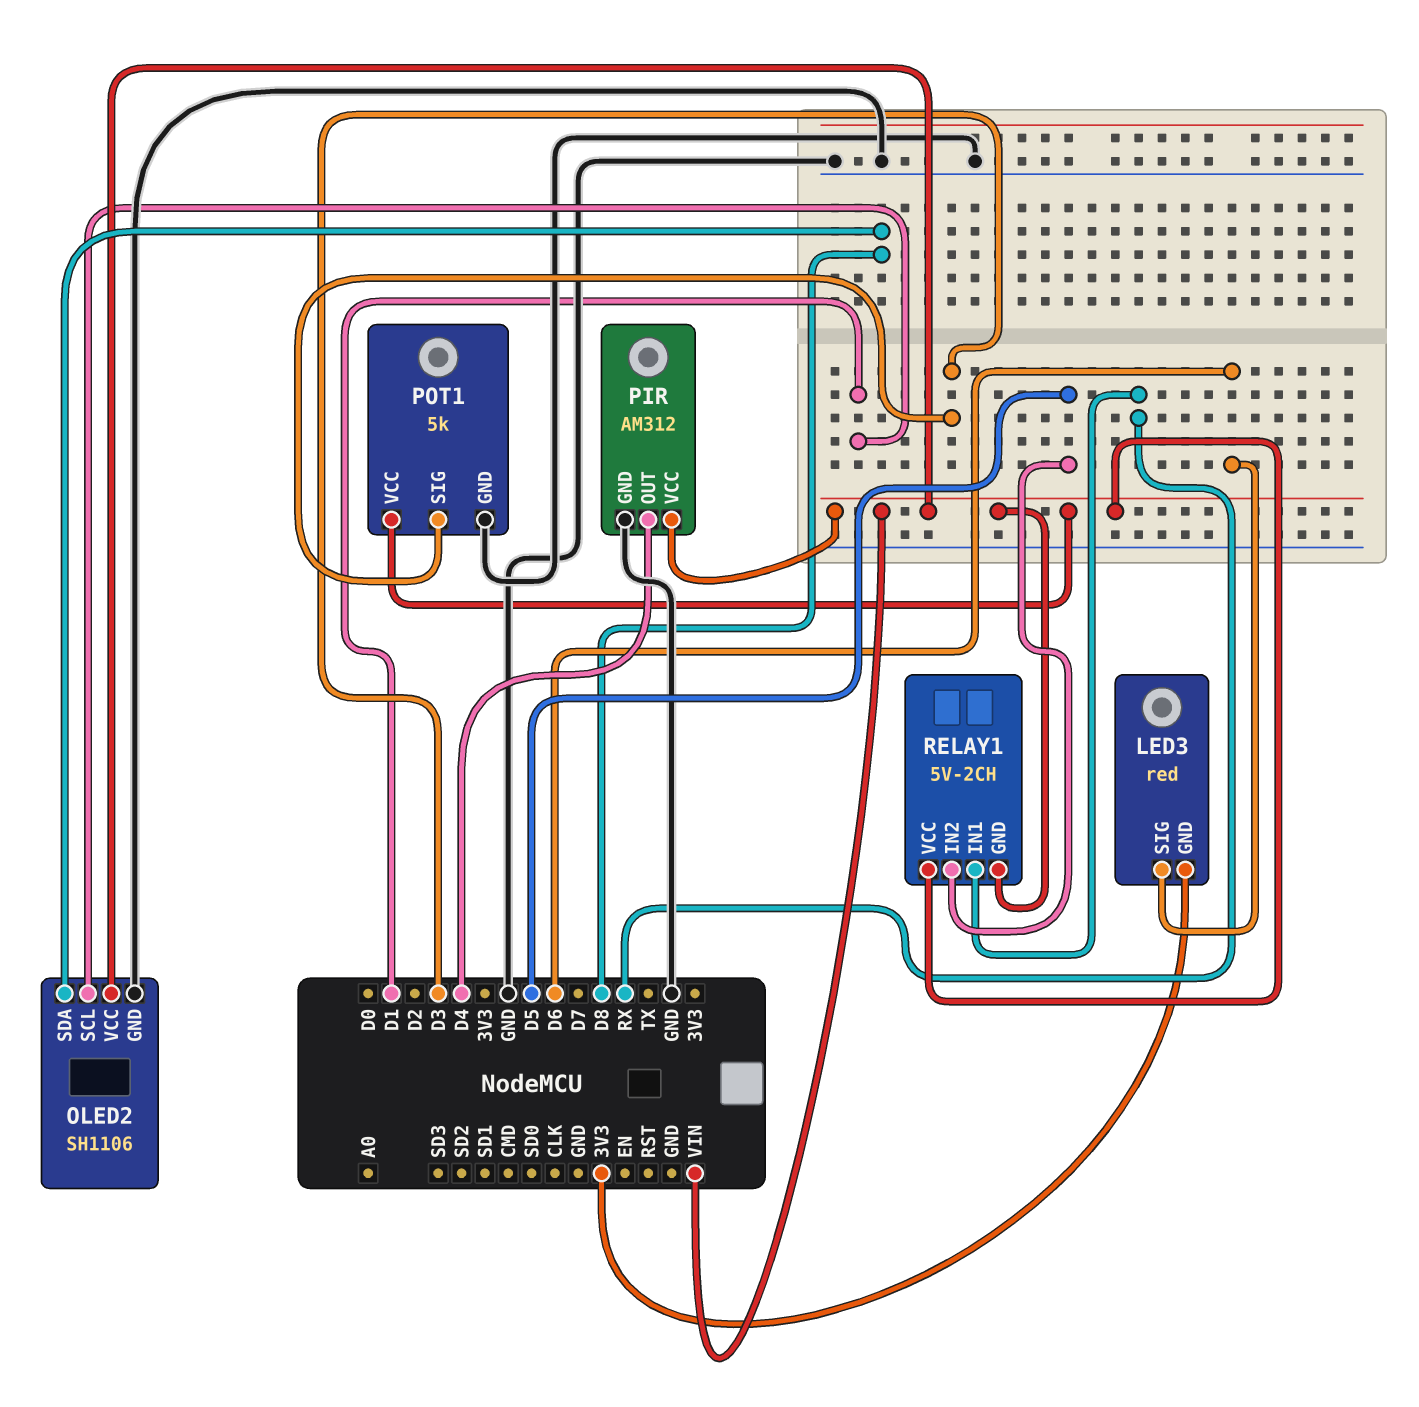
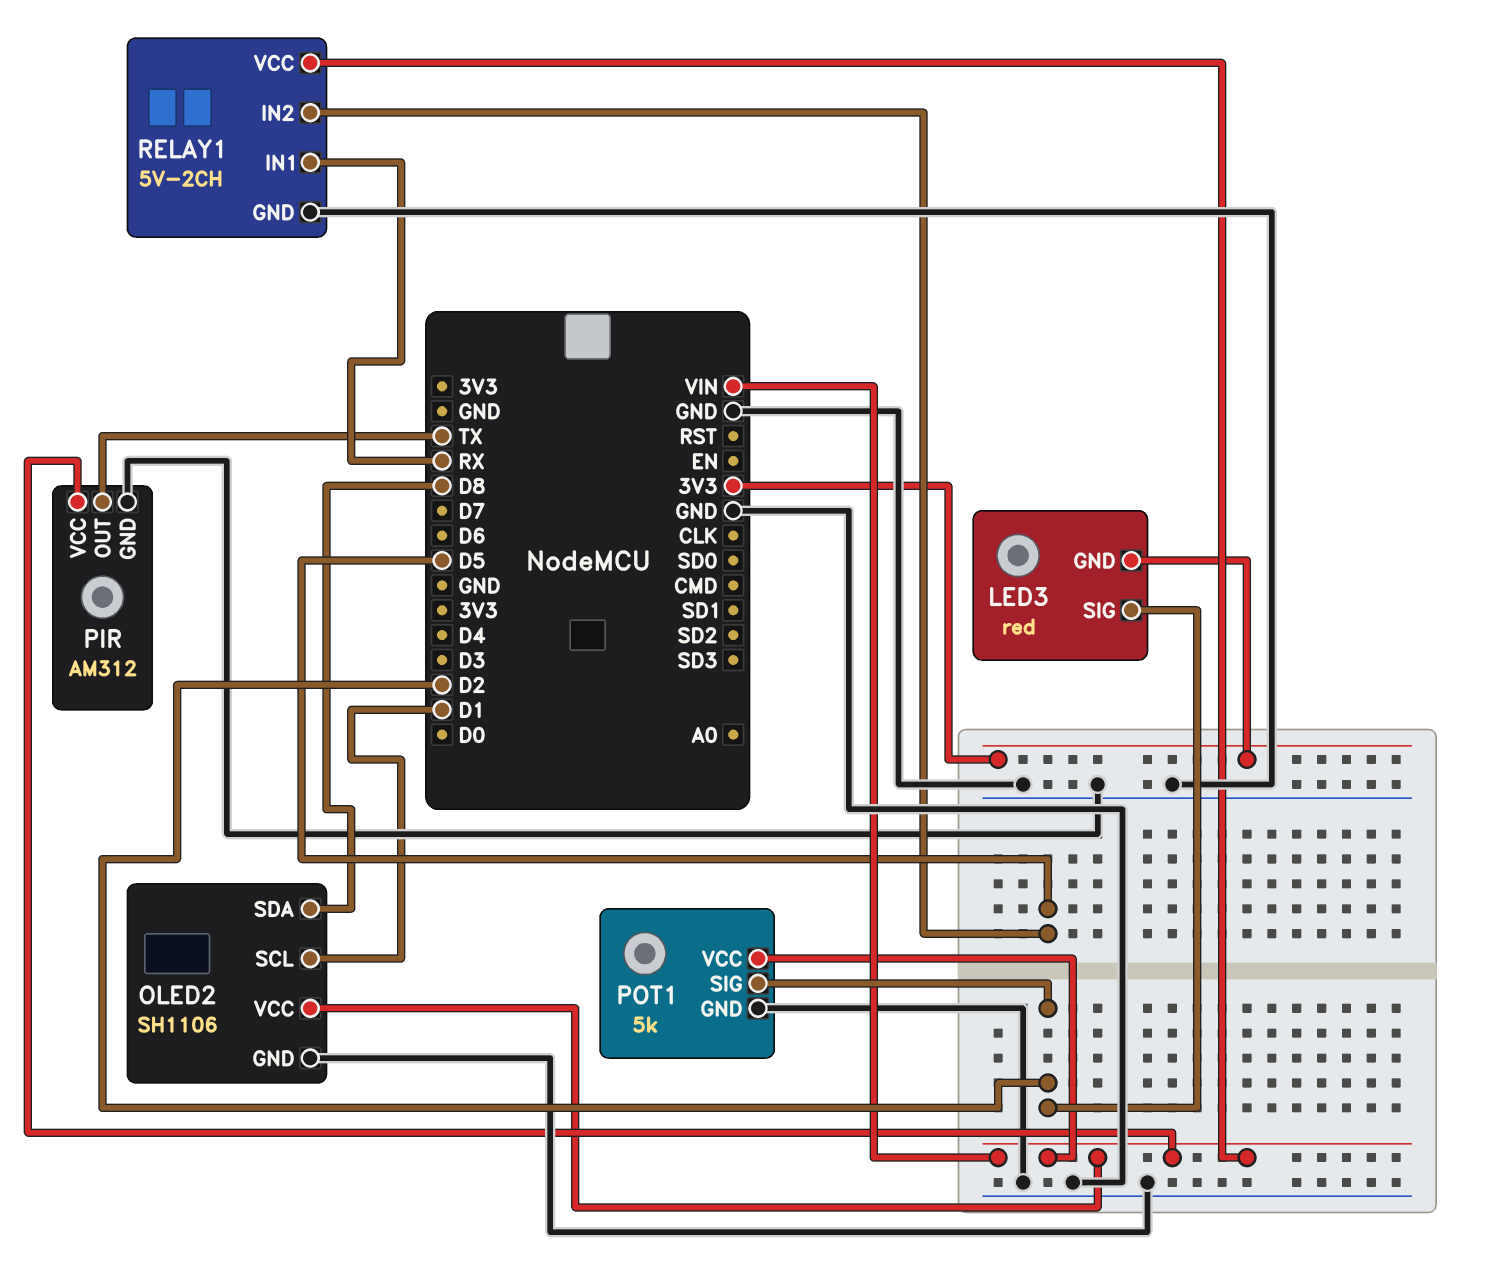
LED3 pin SIG: D6 -> D2
PIR pin OUT: D4 -> TX
POT1 pin SIG: D3 -> D2
RELAY1 pin GND: VIN -> GND

